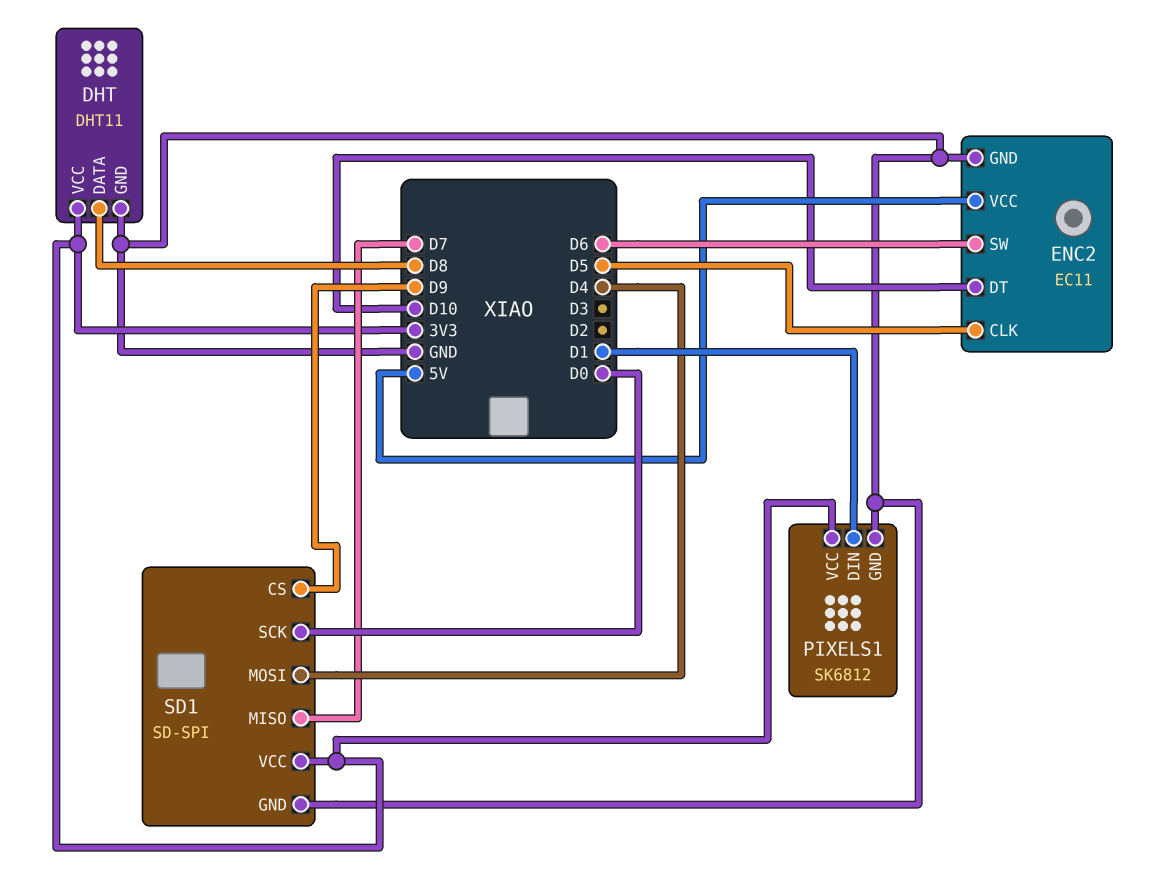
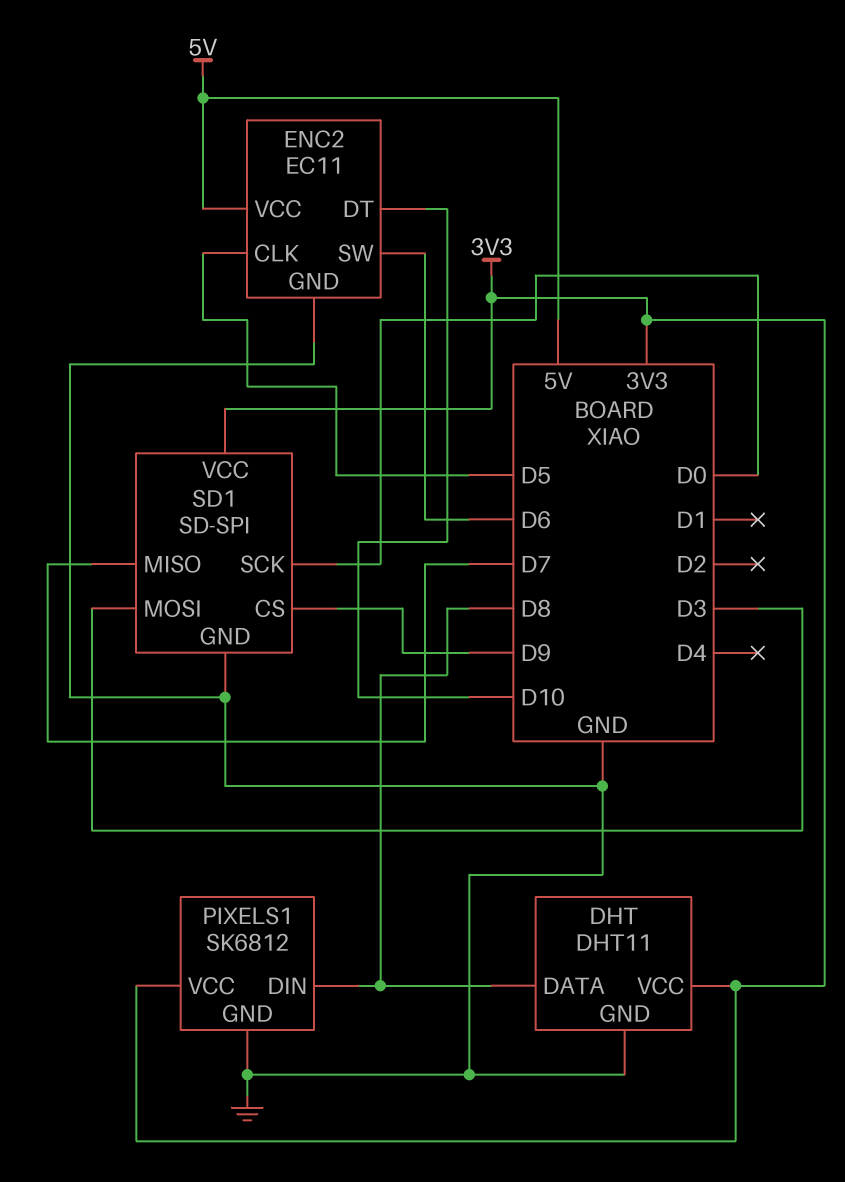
PIXELS1 pin DIN: D1 -> D8
SD1 pin MOSI: D4 -> D3

